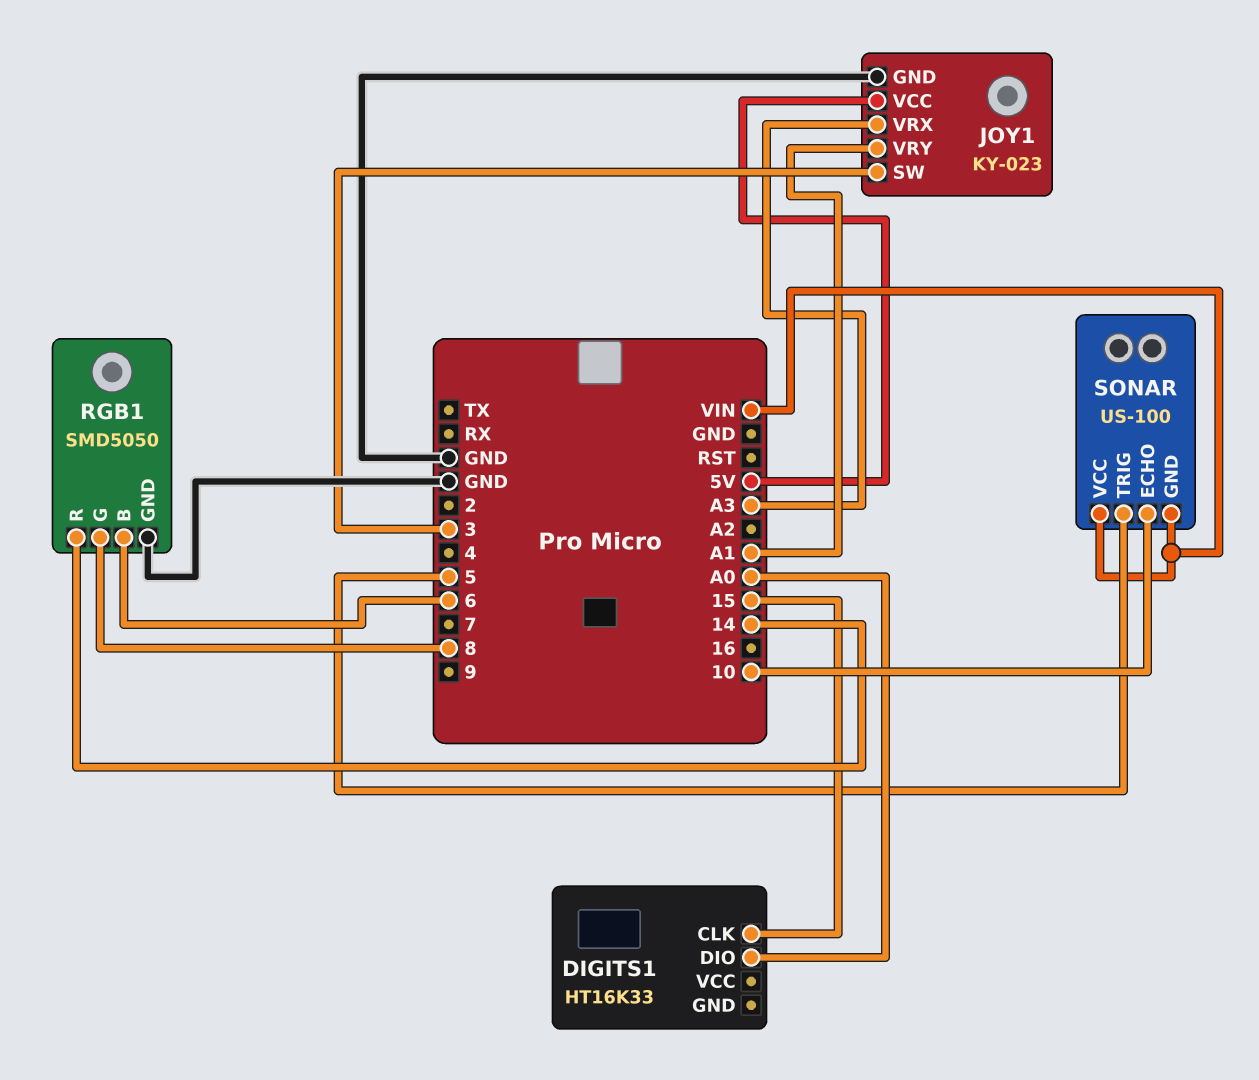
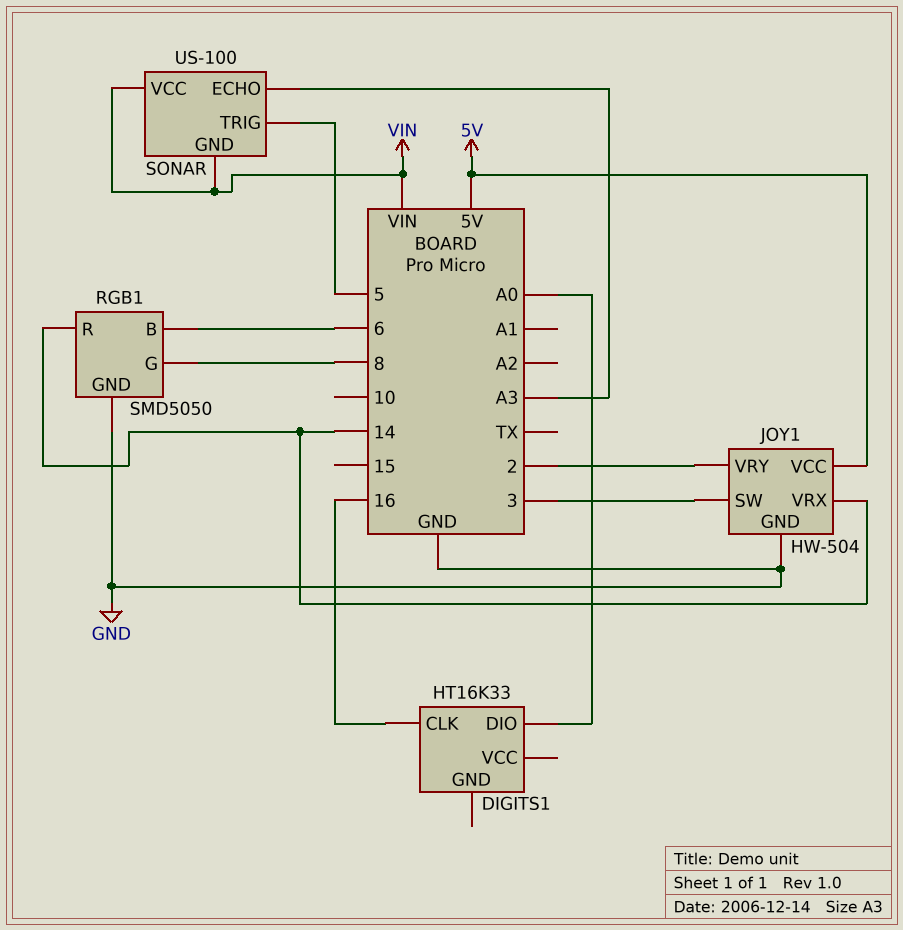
DIGITS1 pin CLK: 15 -> 16
JOY1: KY-023 -> HW-504
JOY1 pin VRX: A3 -> 14
JOY1 pin VRY: A1 -> 2
SONAR pin ECHO: 10 -> A3

